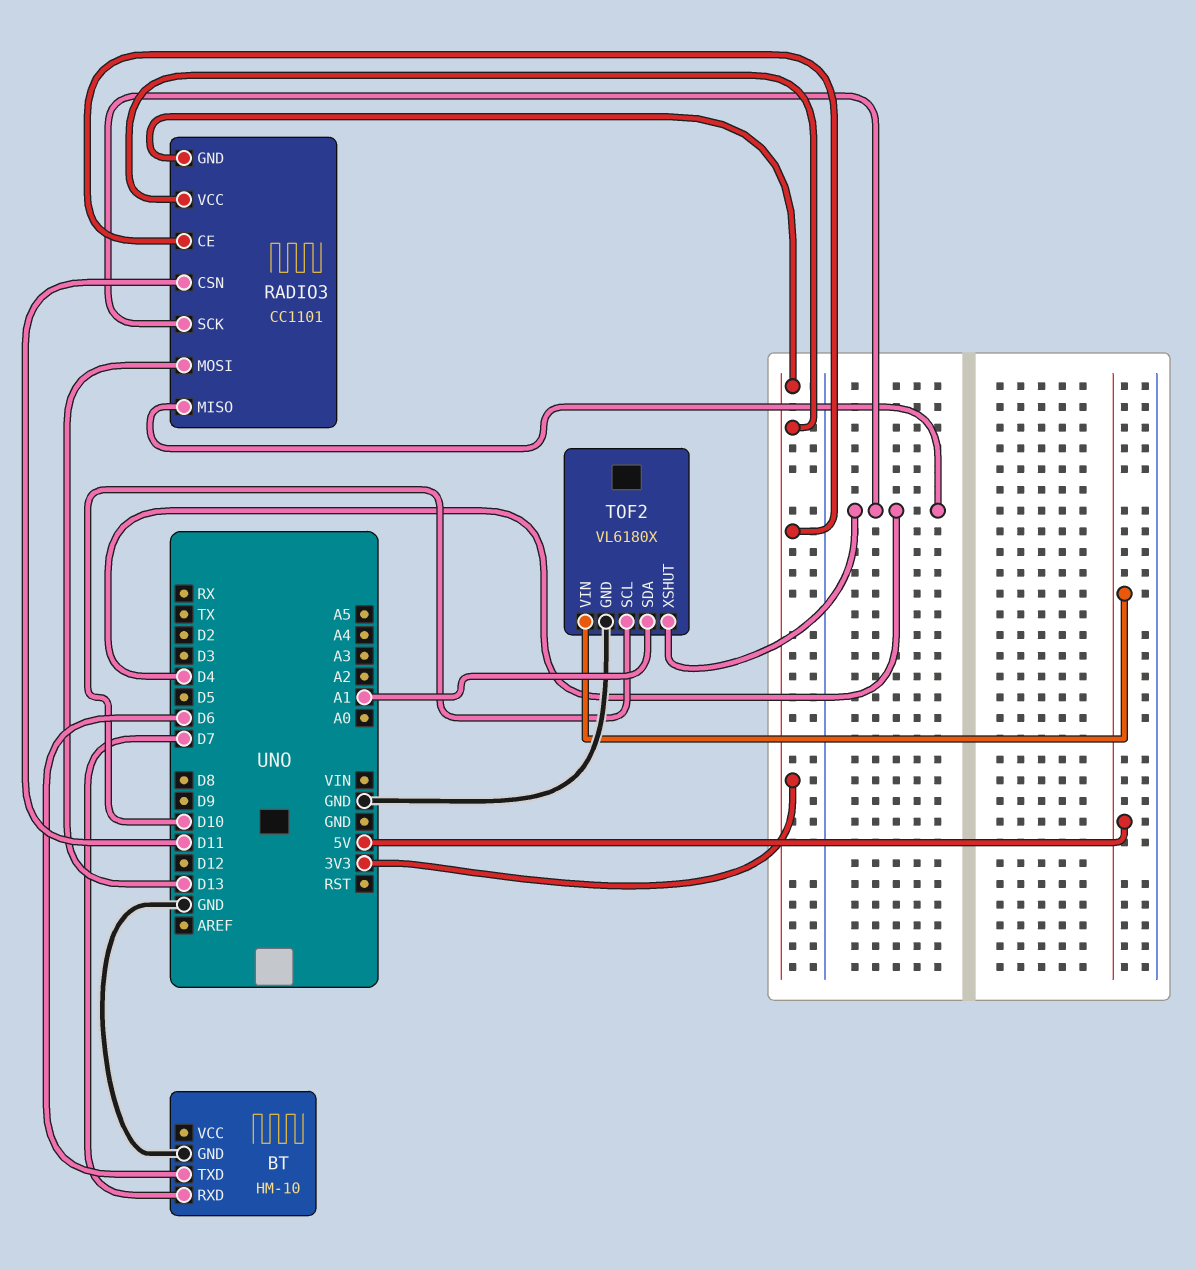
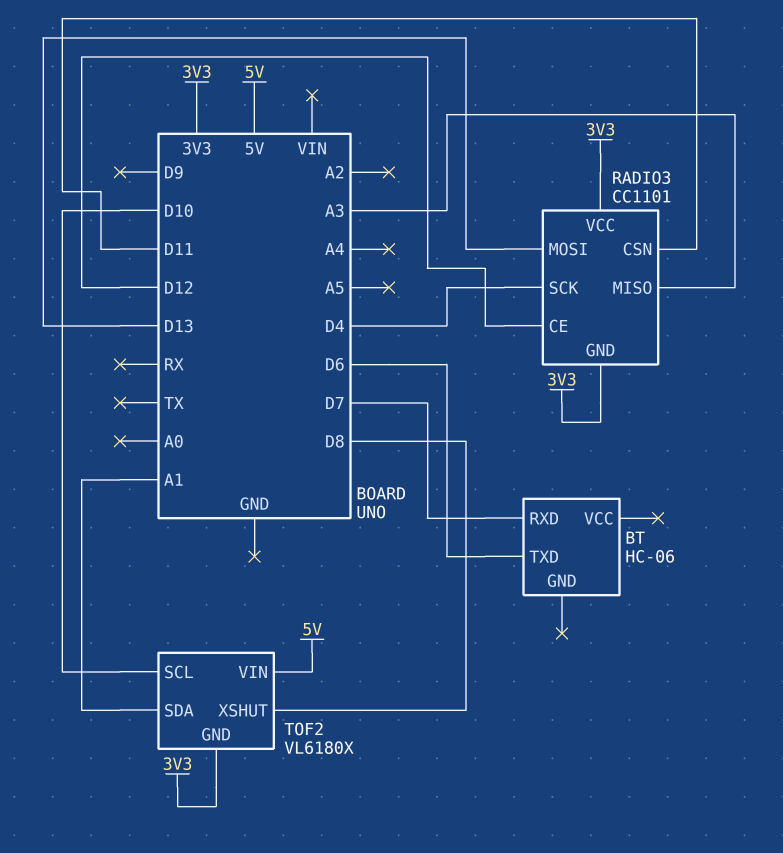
BT: HM-10 -> HC-06
BT pin GND: GND -> none
RADIO3 pin CE: 3V3 -> D12
RADIO3 pin MISO: D4 -> A3
TOF2 pin GND: GND -> 3V3
TOF2 pin XSHUT: D4 -> D8

